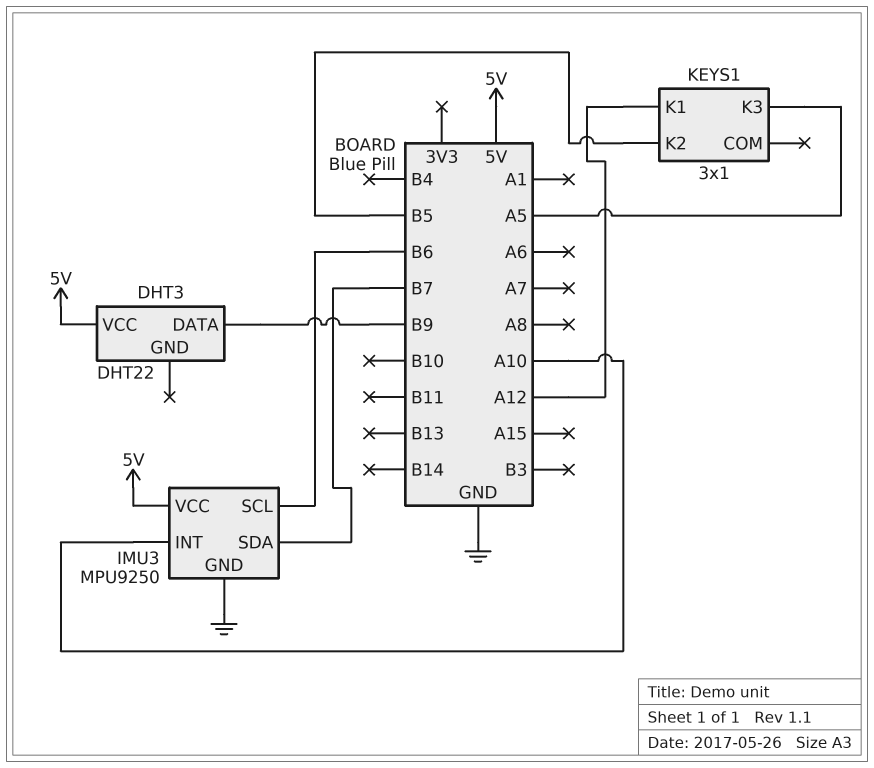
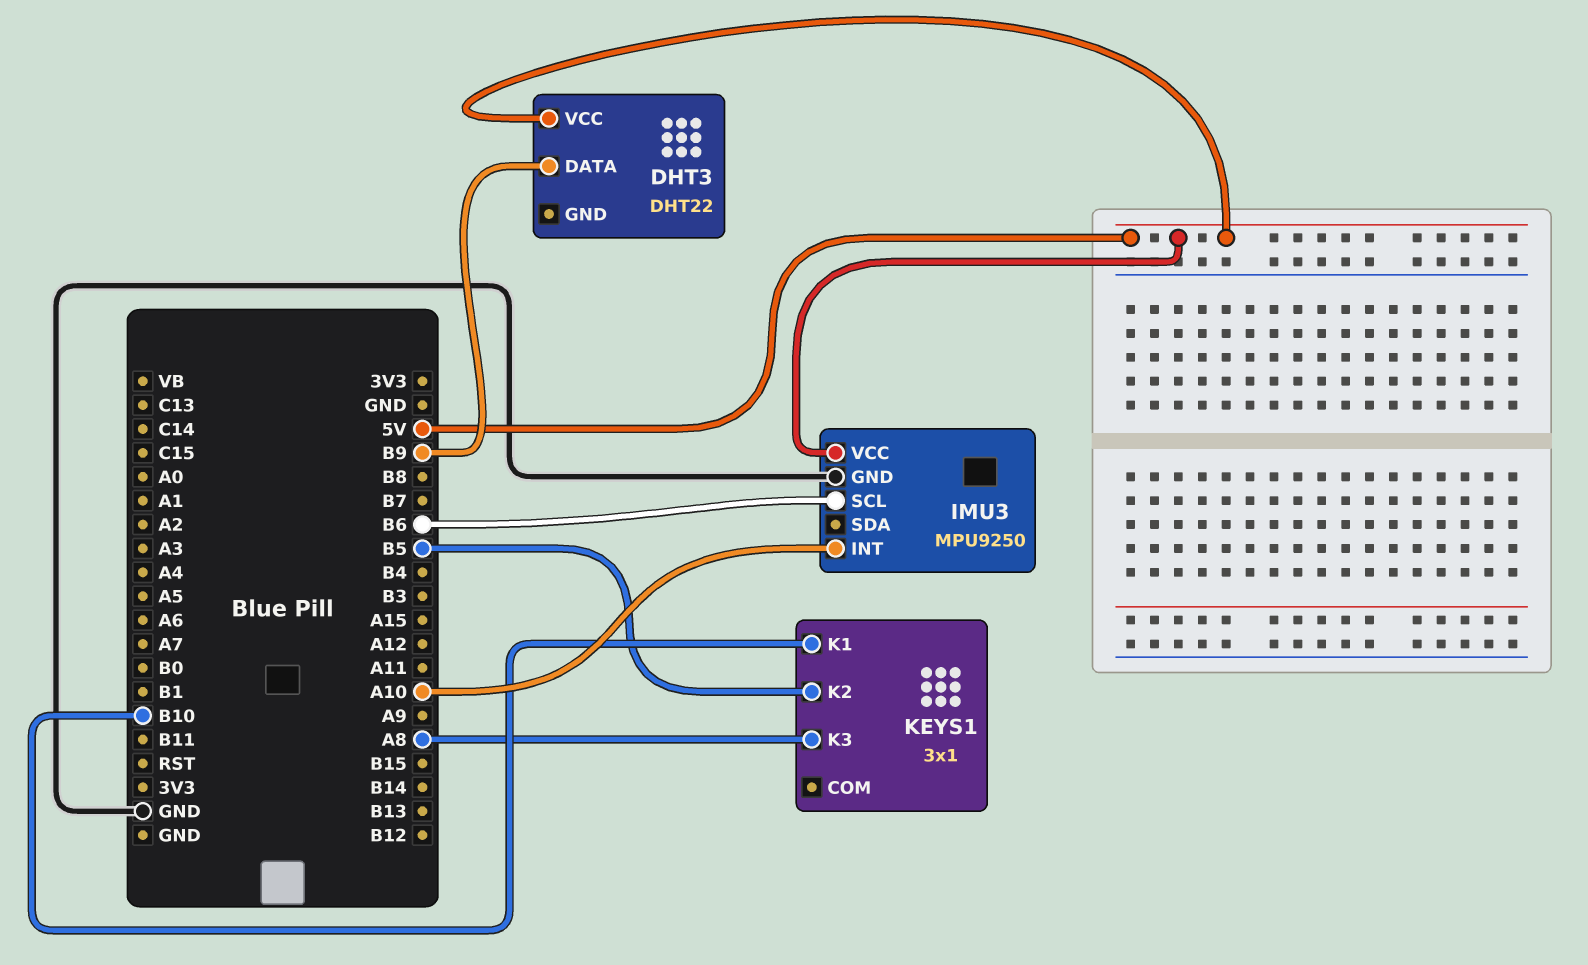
IMU3 pin SDA: B7 -> none
KEYS1 pin K1: A12 -> B10
KEYS1 pin K3: A5 -> A8

